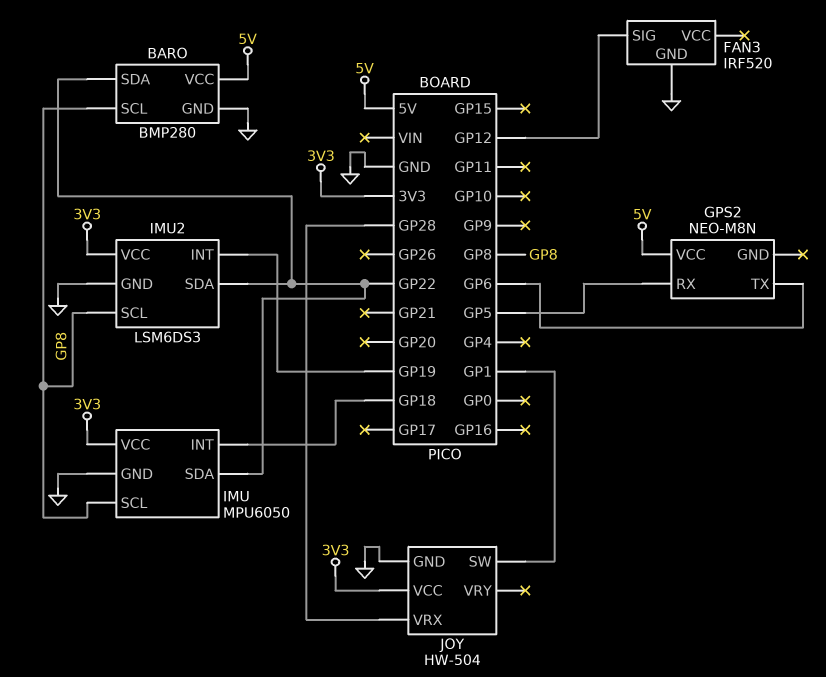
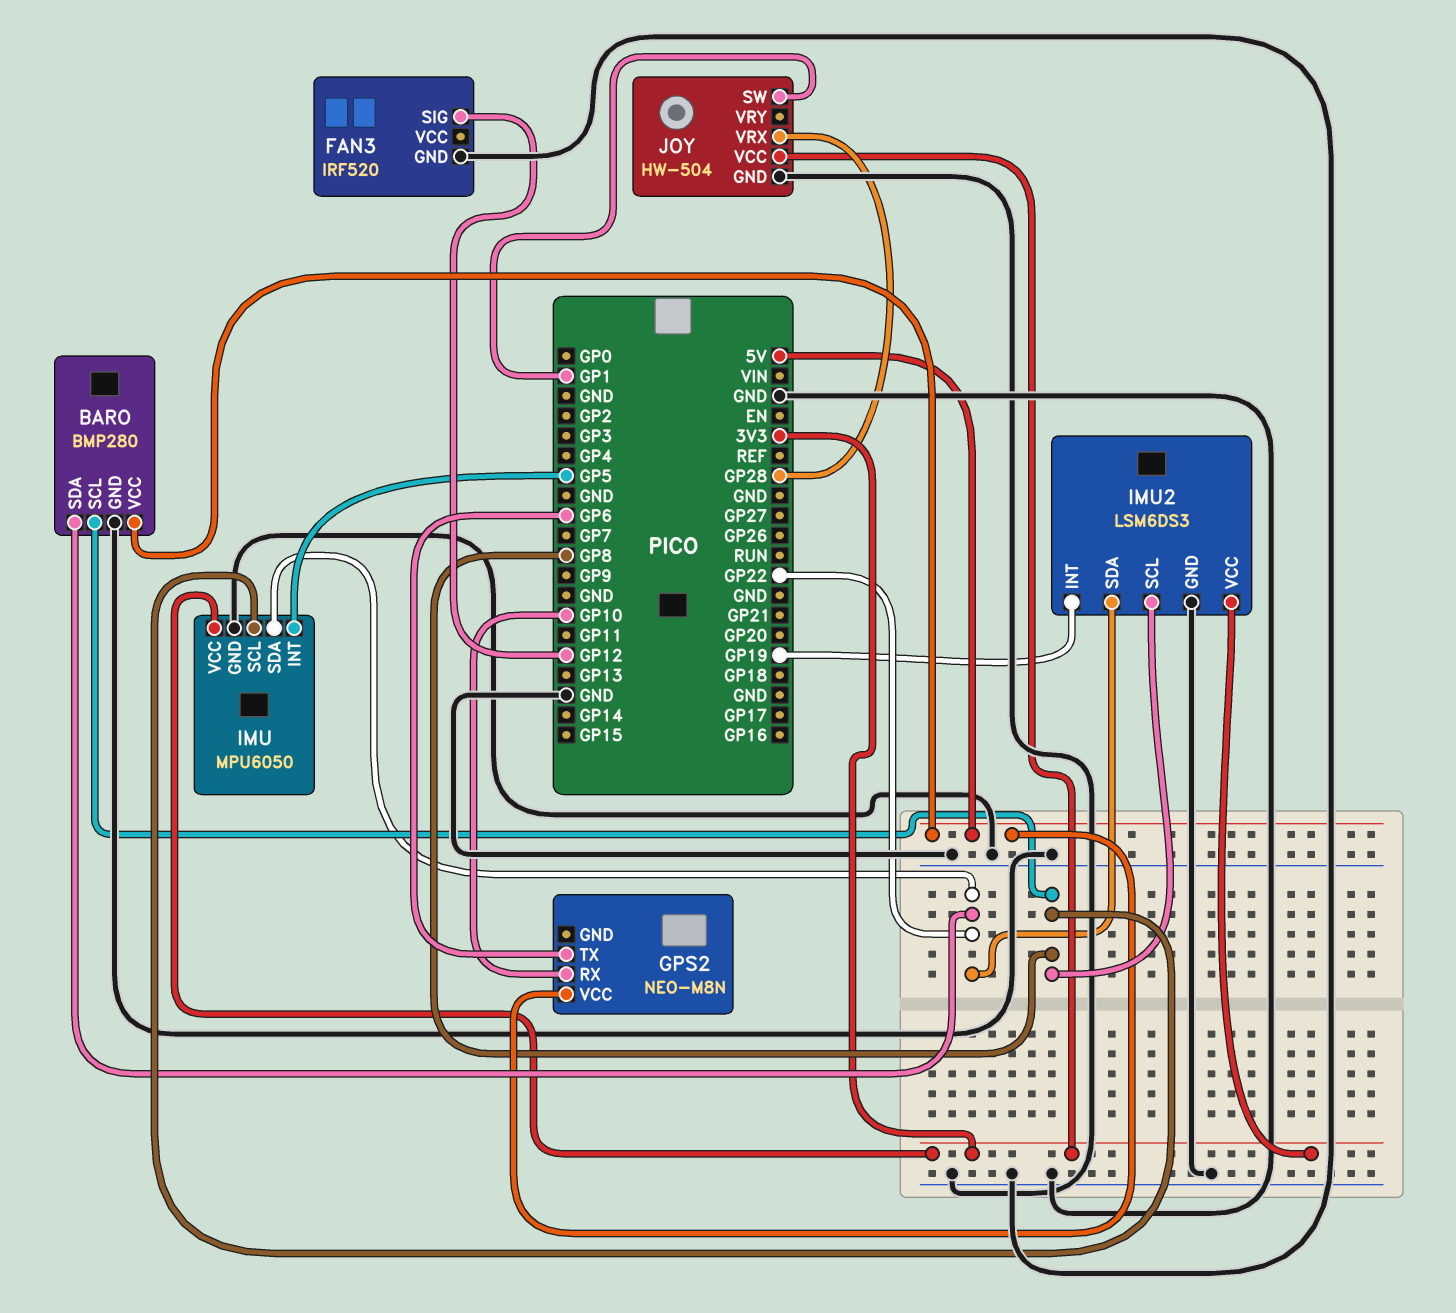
GPS2 pin RX: GP5 -> GP10
IMU pin INT: GP18 -> GP5

